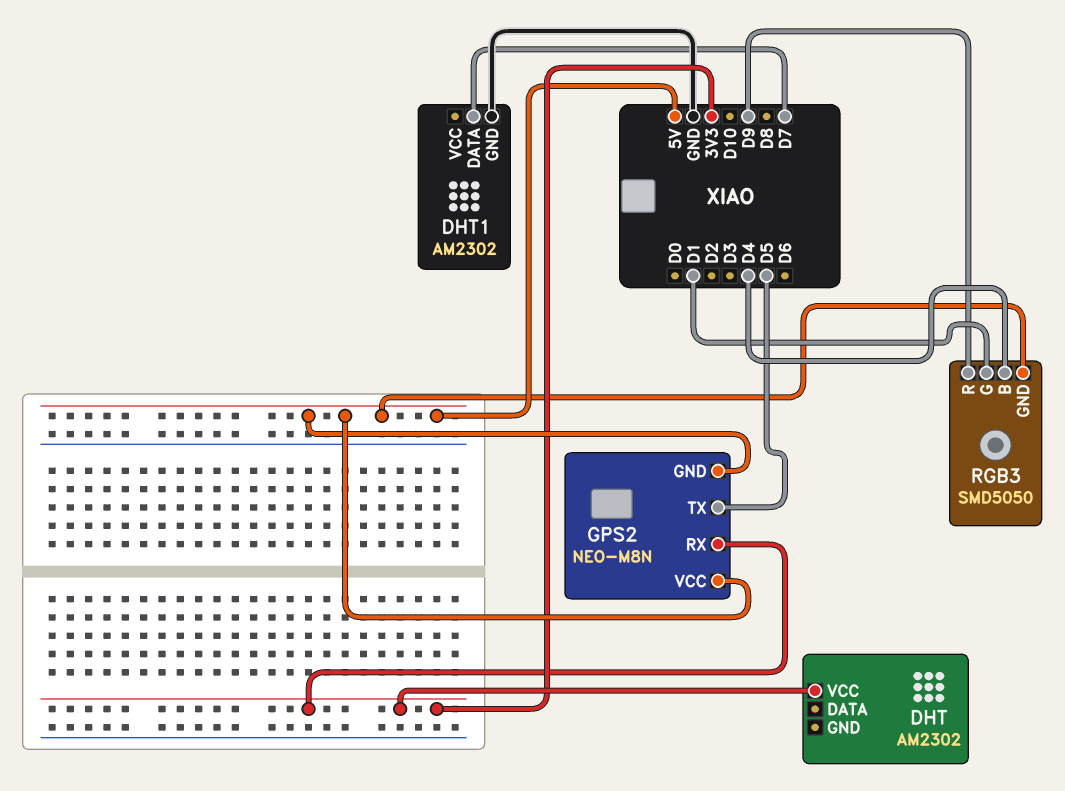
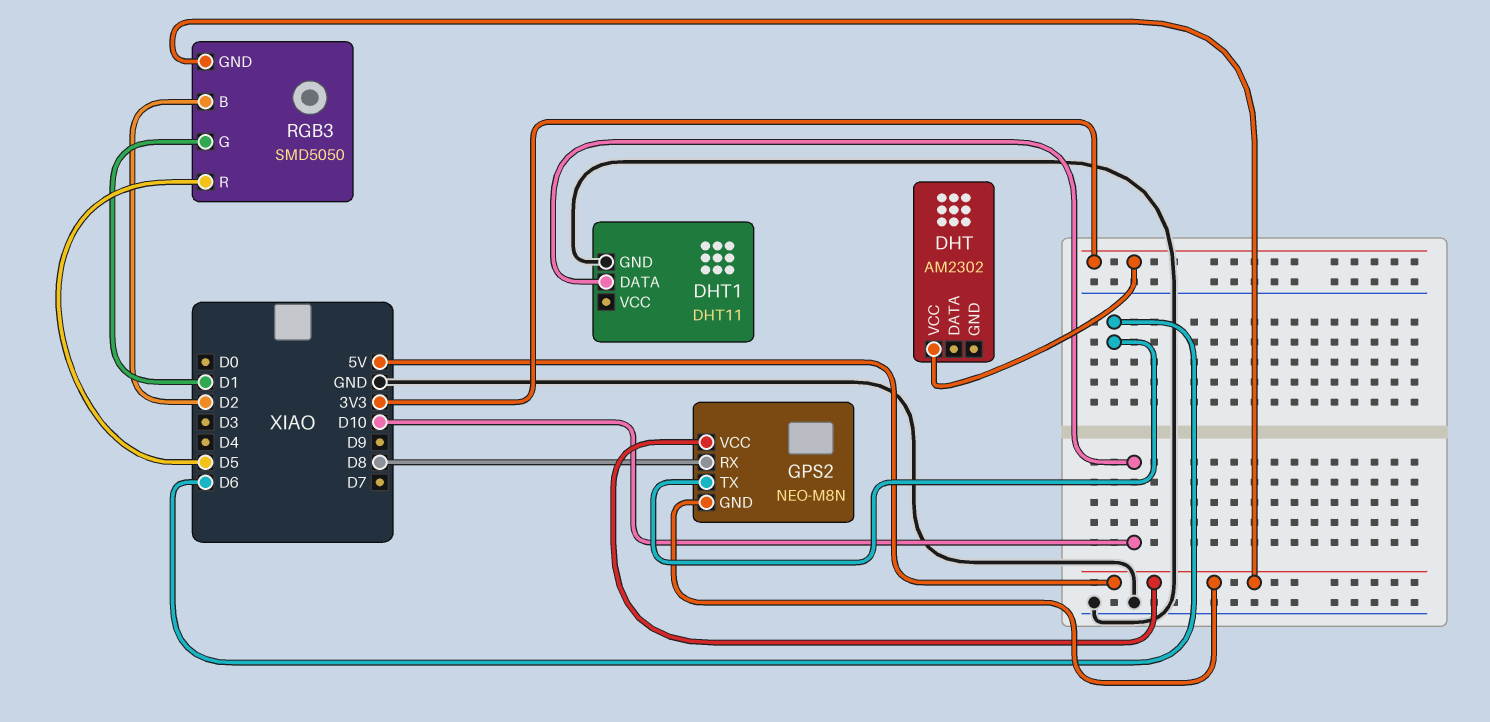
DHT1: AM2302 -> DHT11
DHT1 pin DATA: D7 -> D10
GPS2 pin RX: 3V3 -> D8
GPS2 pin TX: D5 -> D6
RGB3 pin B: D4 -> D2
RGB3 pin R: D9 -> D5

